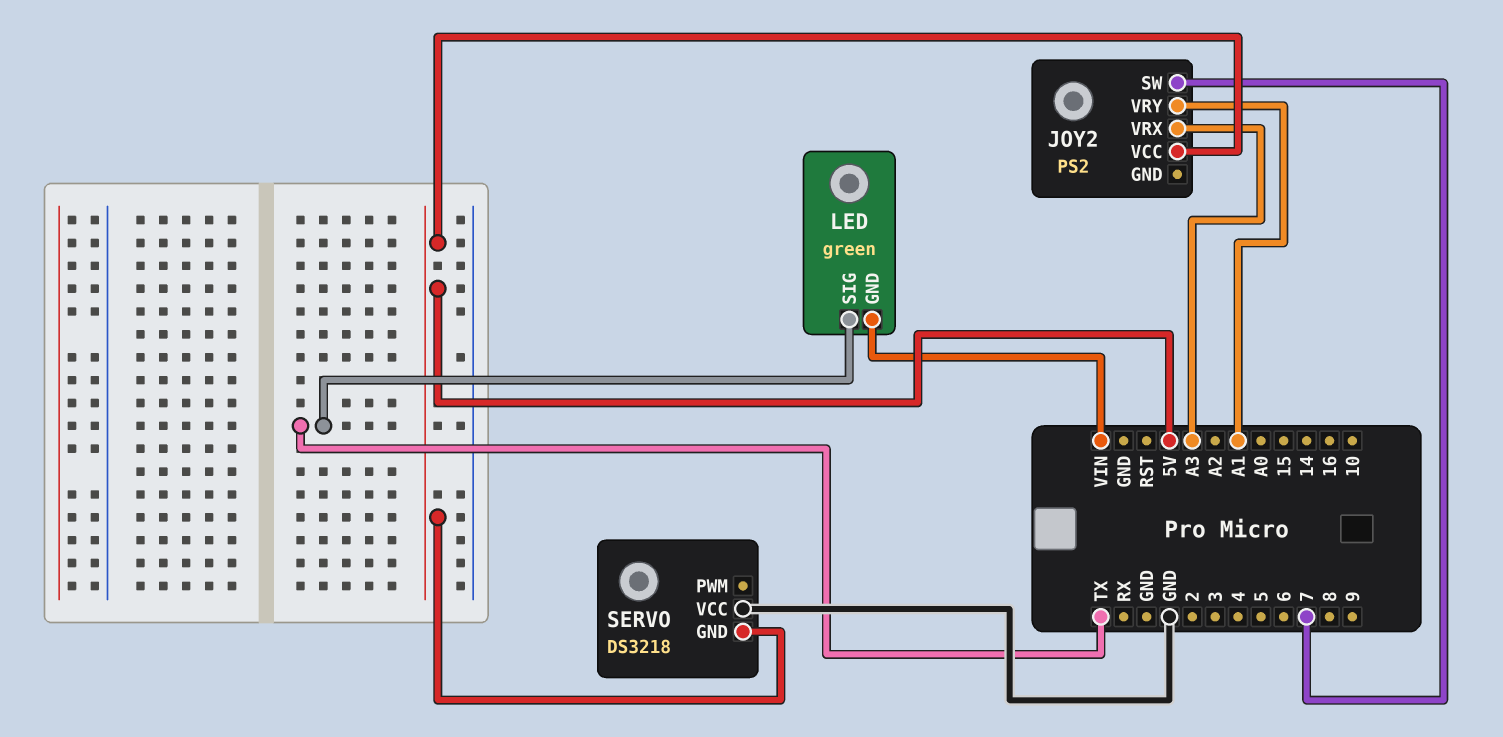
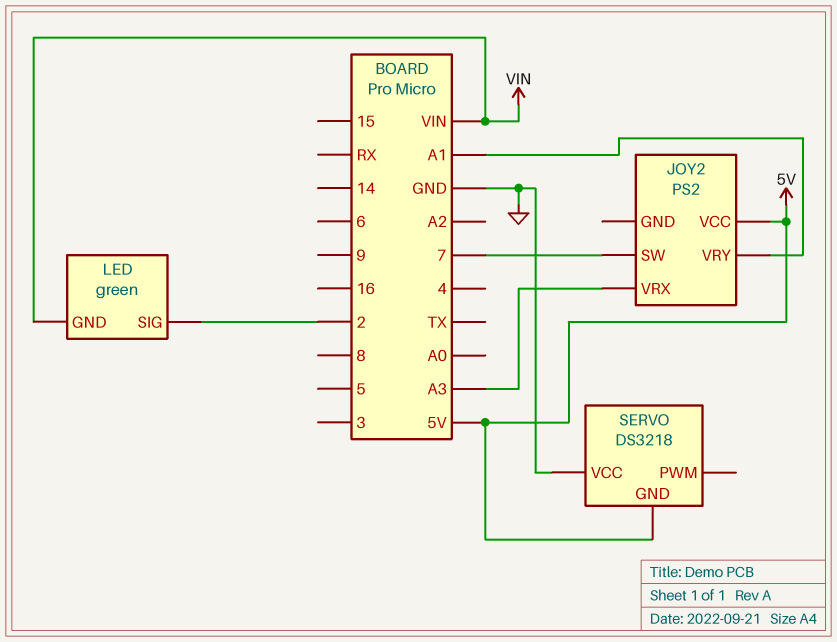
LED pin SIG: TX -> 2

